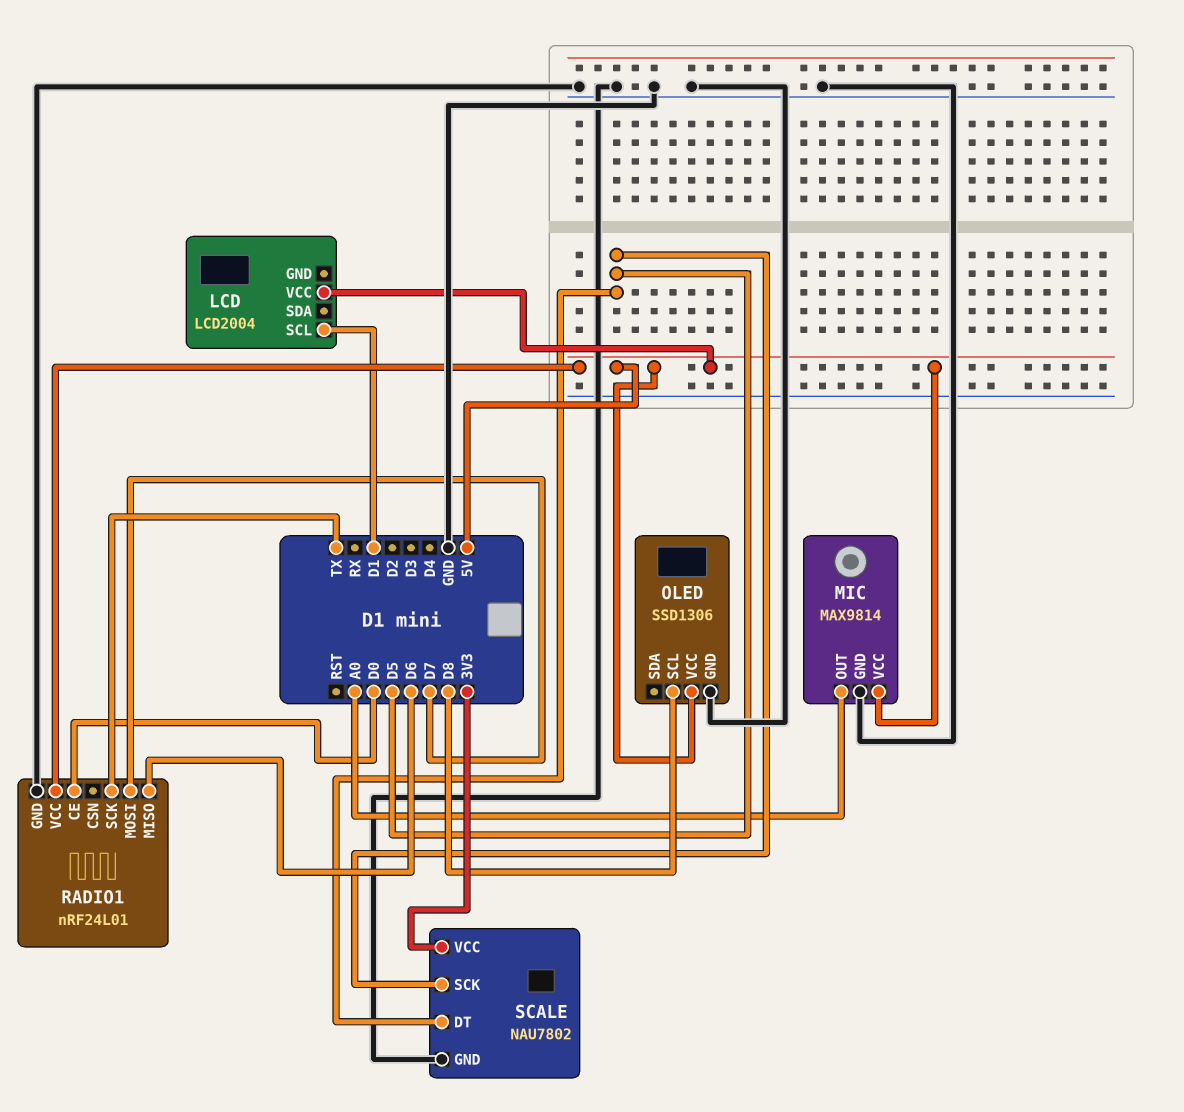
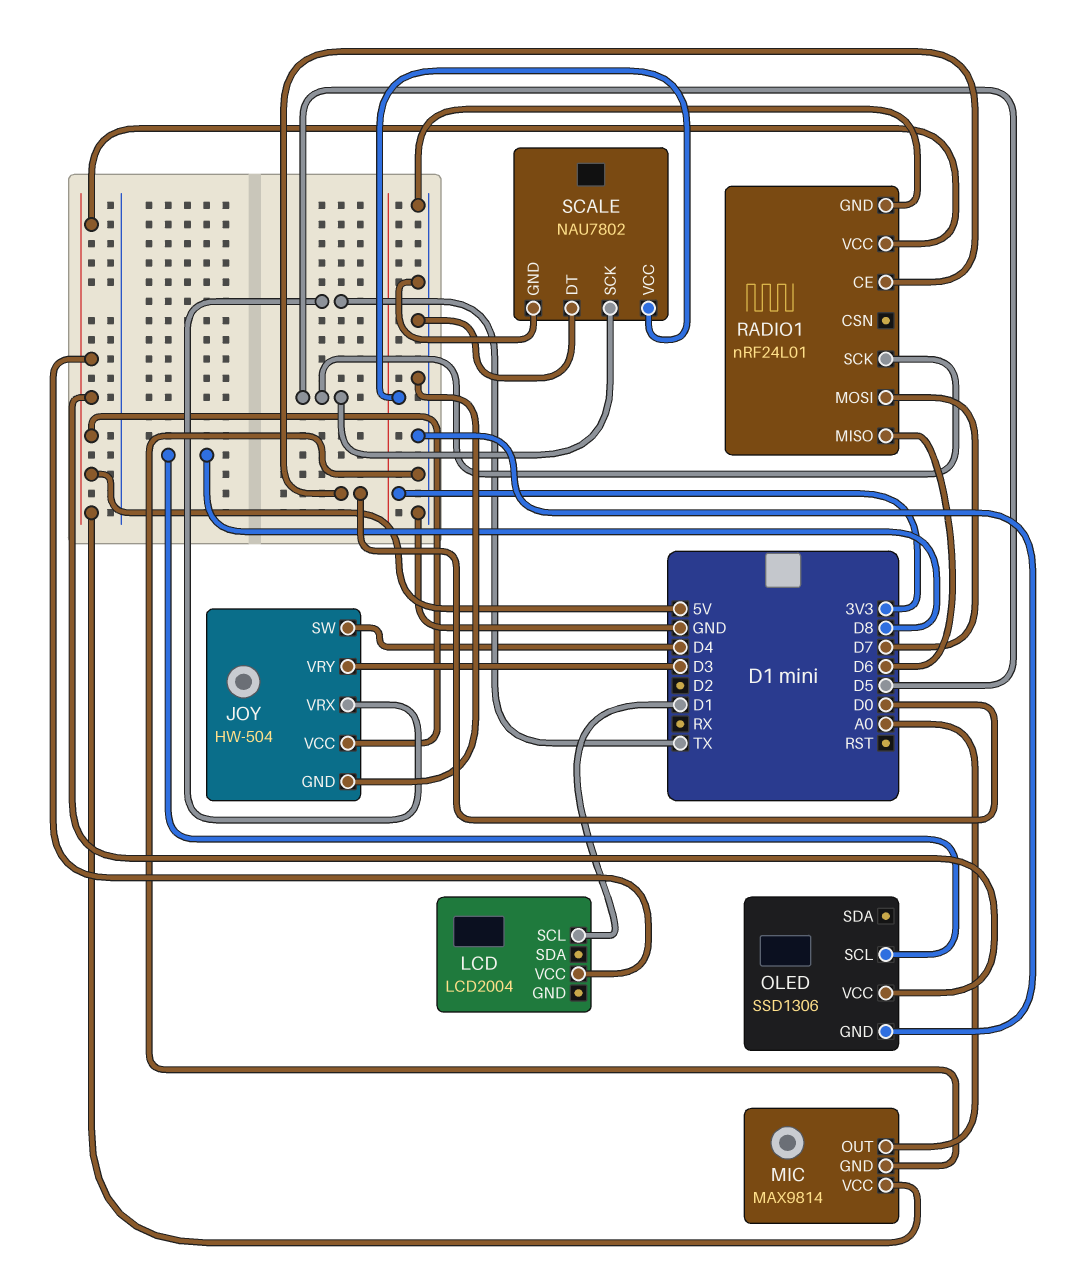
JOY: none -> HW-504
JOY pin GND: none -> GND
JOY pin SW: none -> D4
JOY pin VCC: none -> 5V
JOY pin VRX: none -> TX
JOY pin VRY: none -> D3
RADIO1 pin SCK: TX -> D5
SCALE pin DT: D5 -> GND

